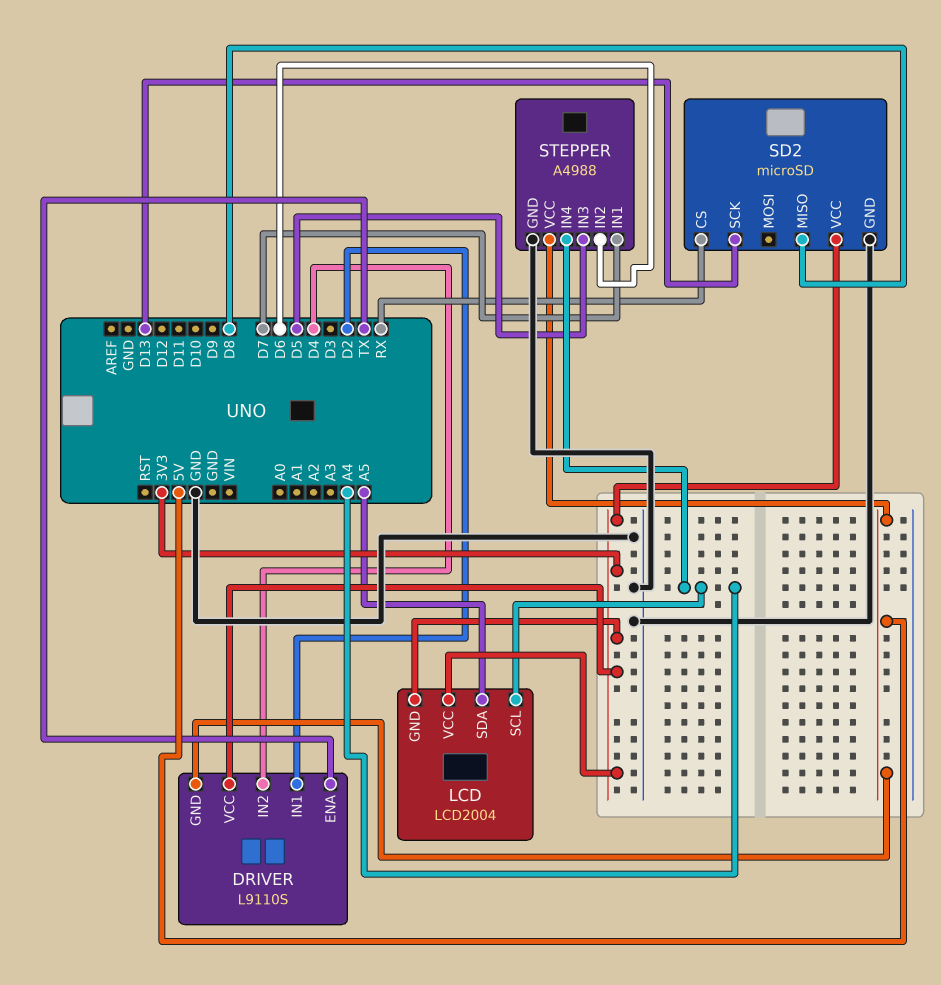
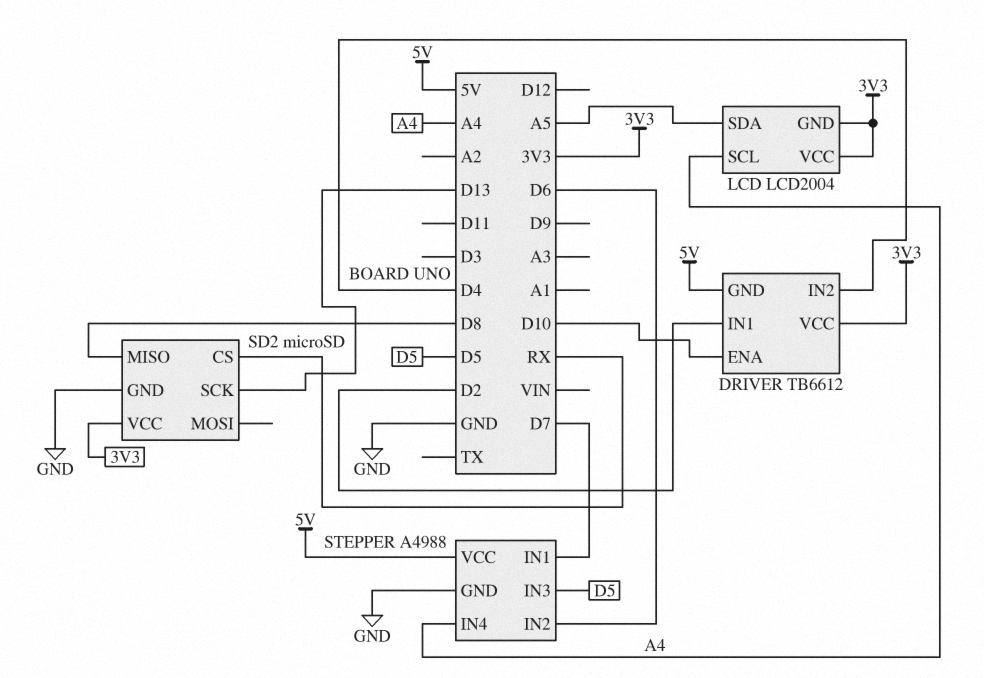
DRIVER: L9110S -> TB6612
DRIVER pin ENA: TX -> D10

